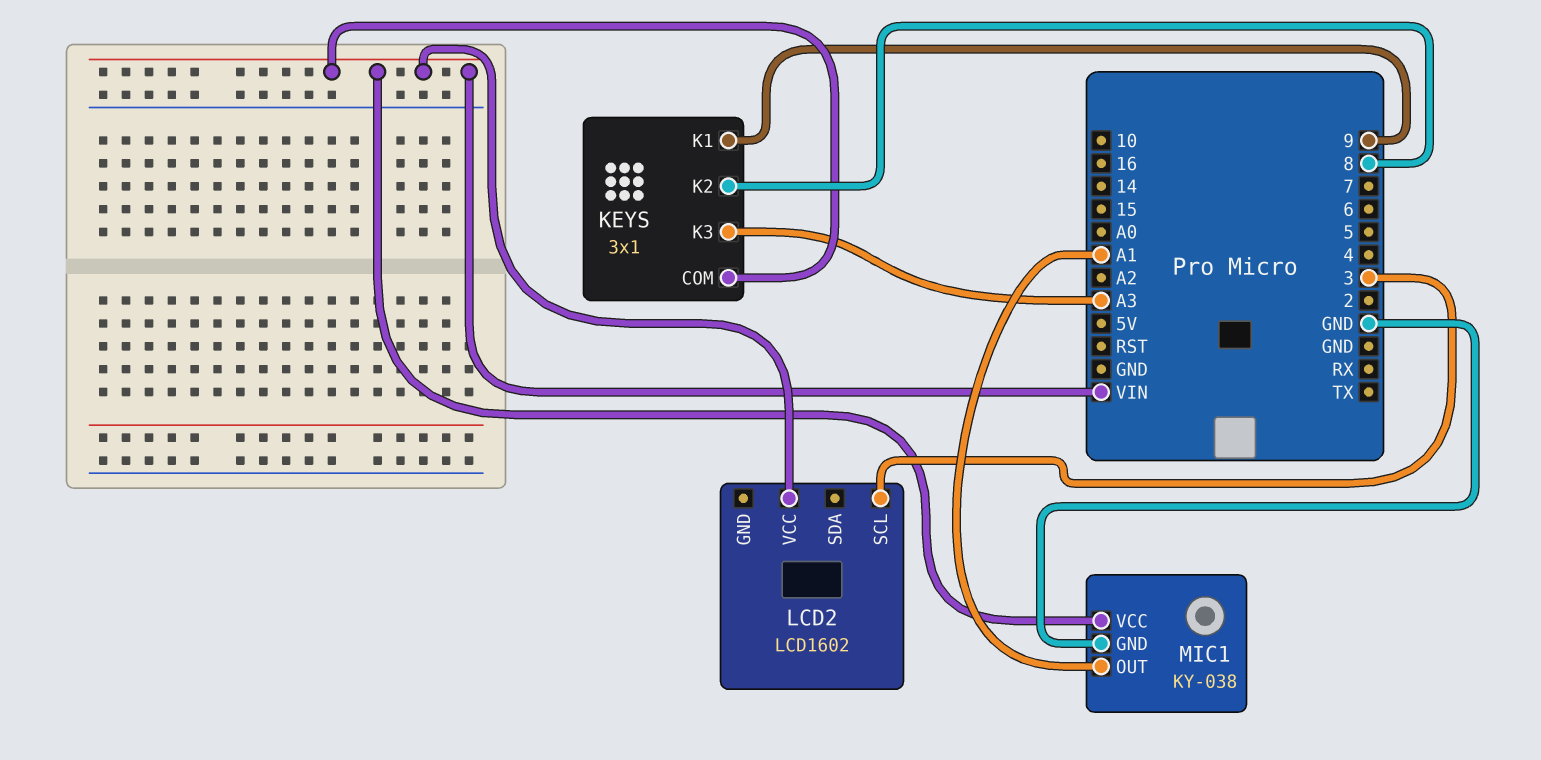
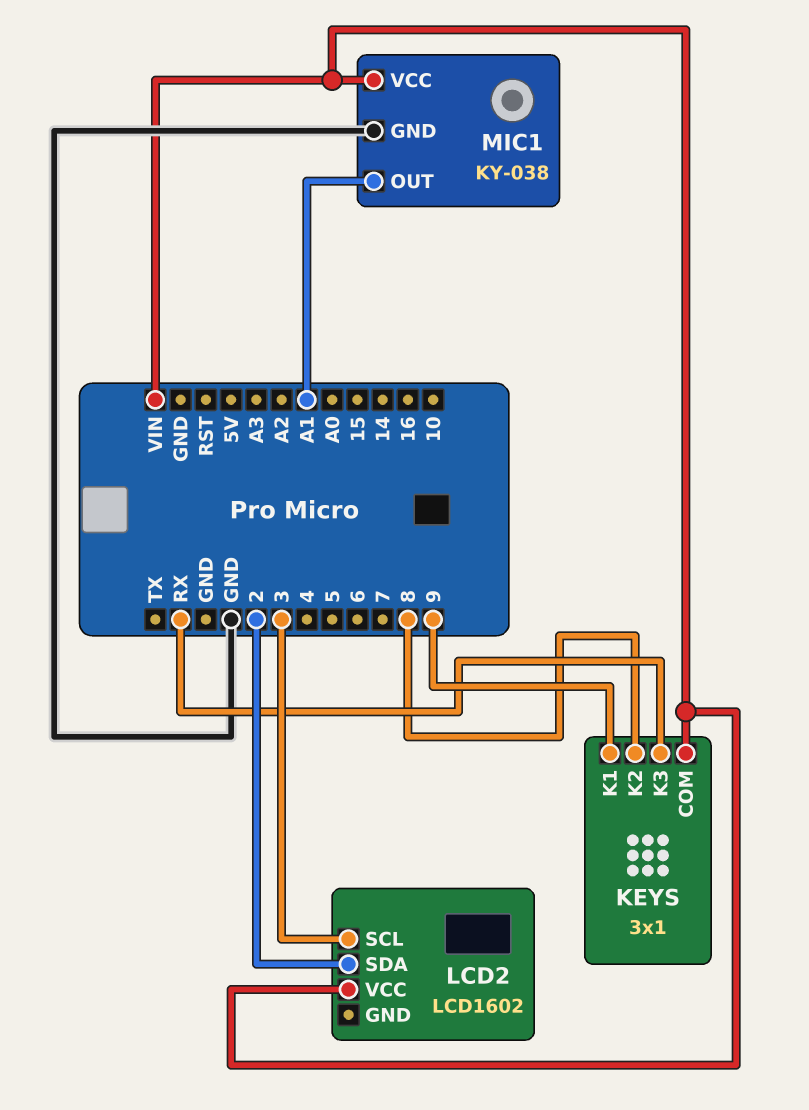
KEYS pin K3: A3 -> RX
LCD2 pin SDA: none -> 2

